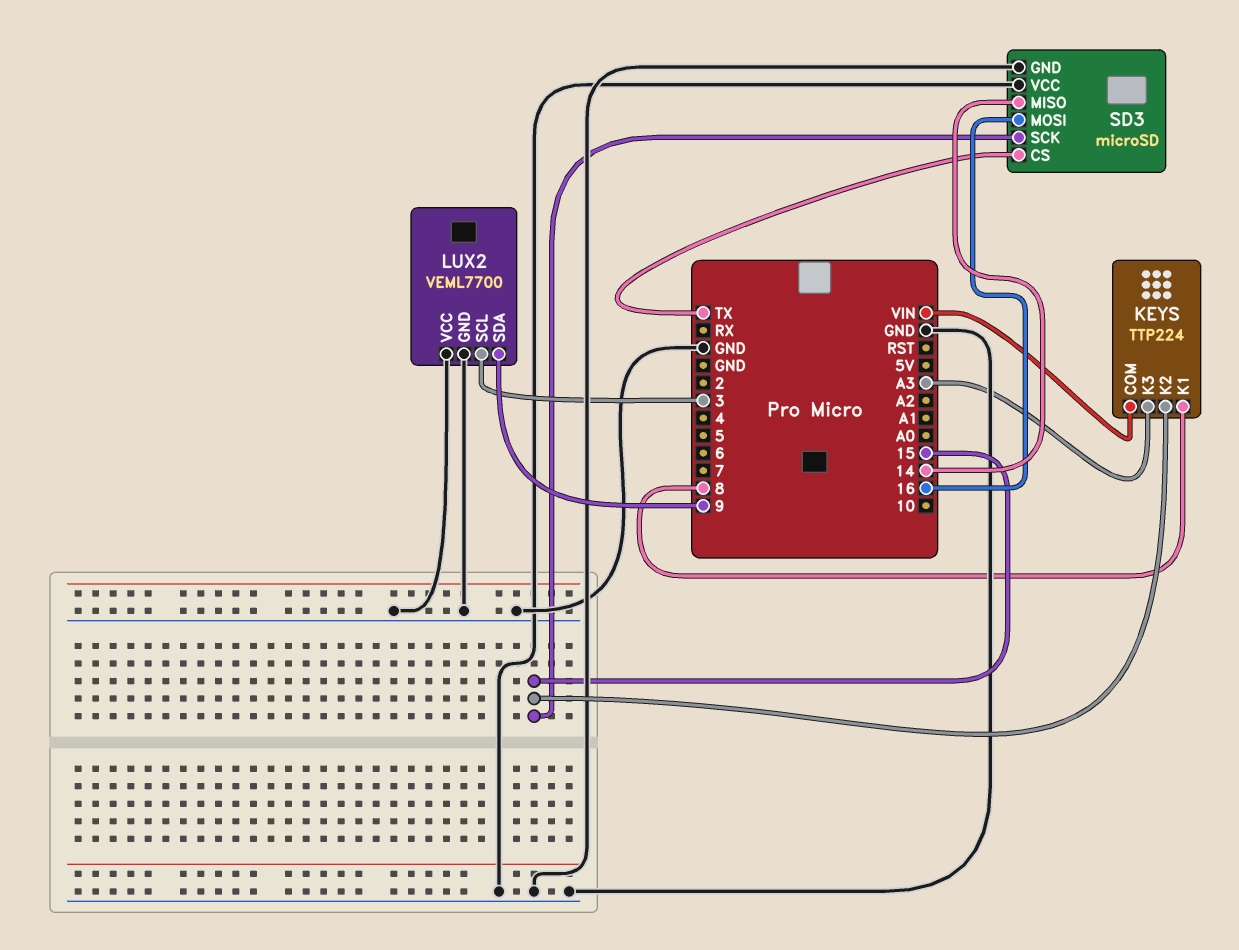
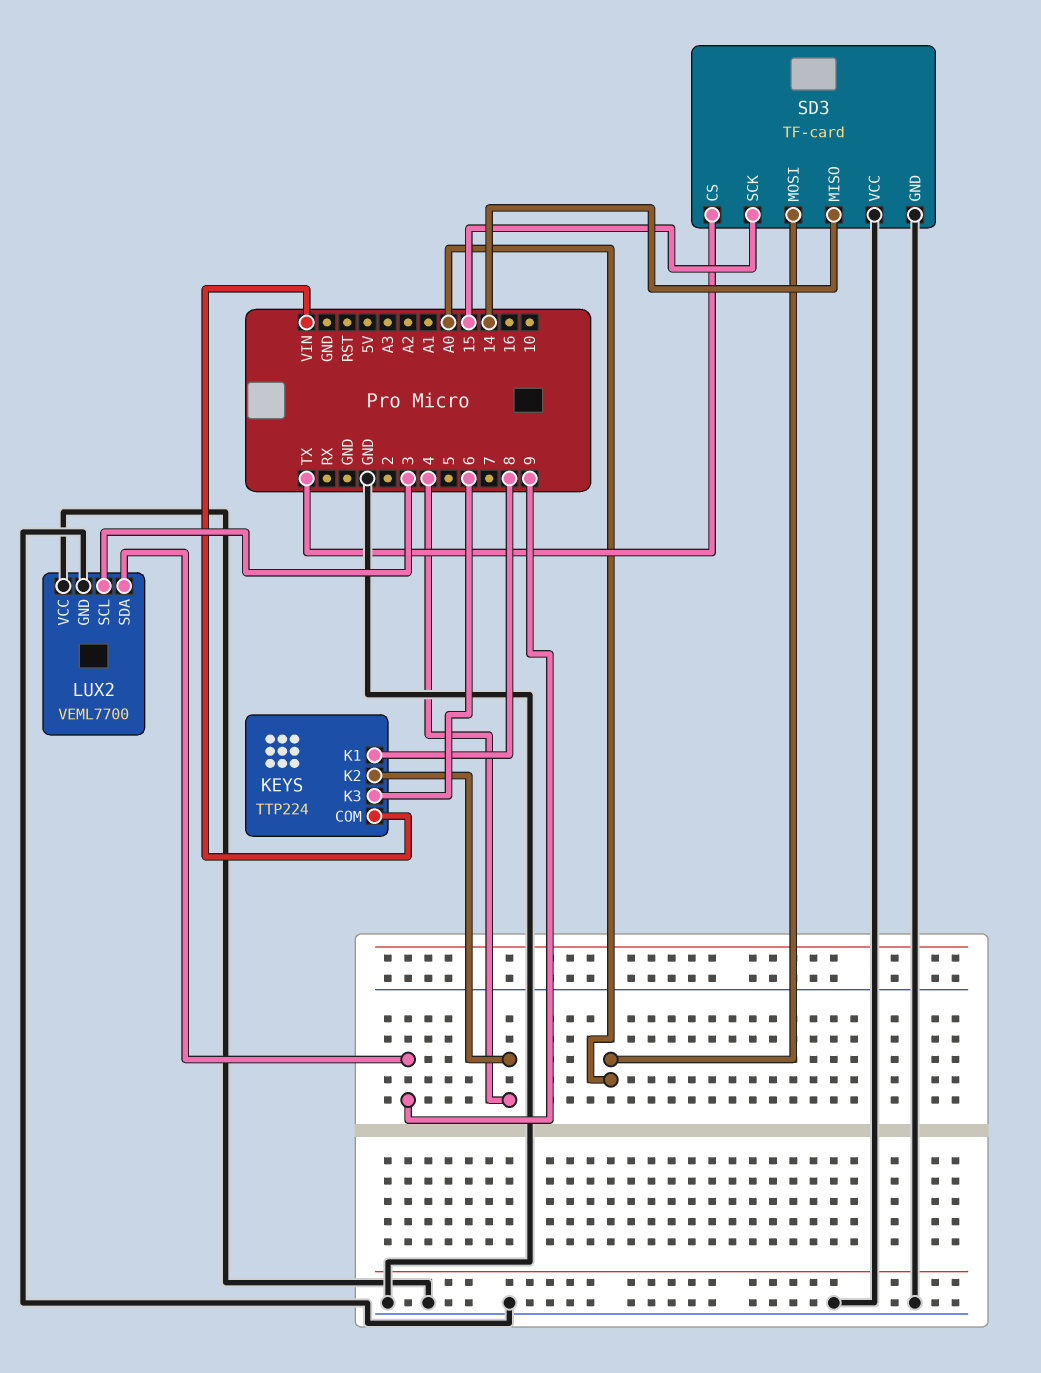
KEYS pin K2: 15 -> 4
KEYS pin K3: A3 -> 6
SD3: microSD -> TF-card
SD3 pin MOSI: 16 -> A0

